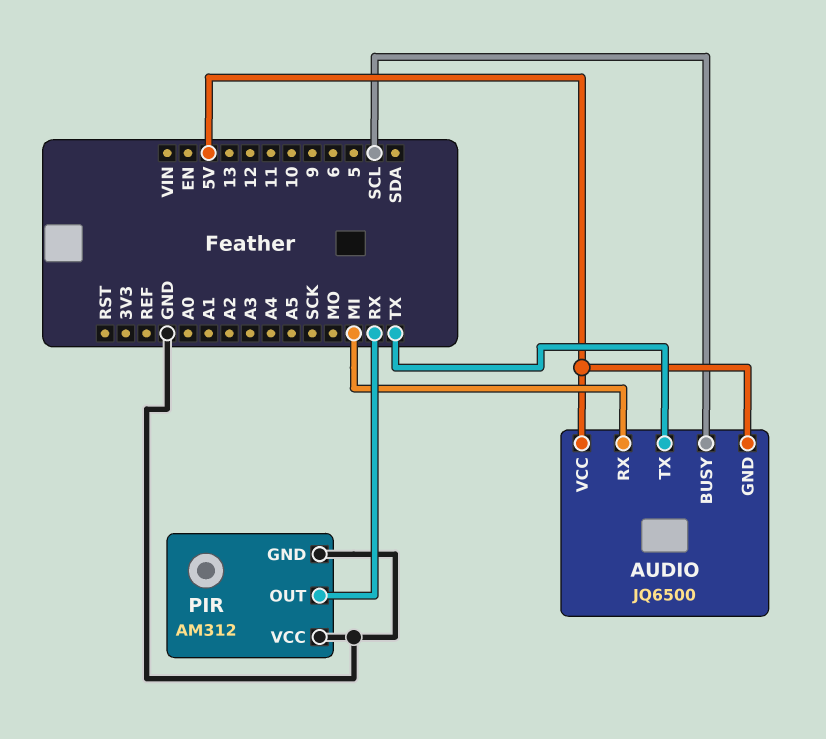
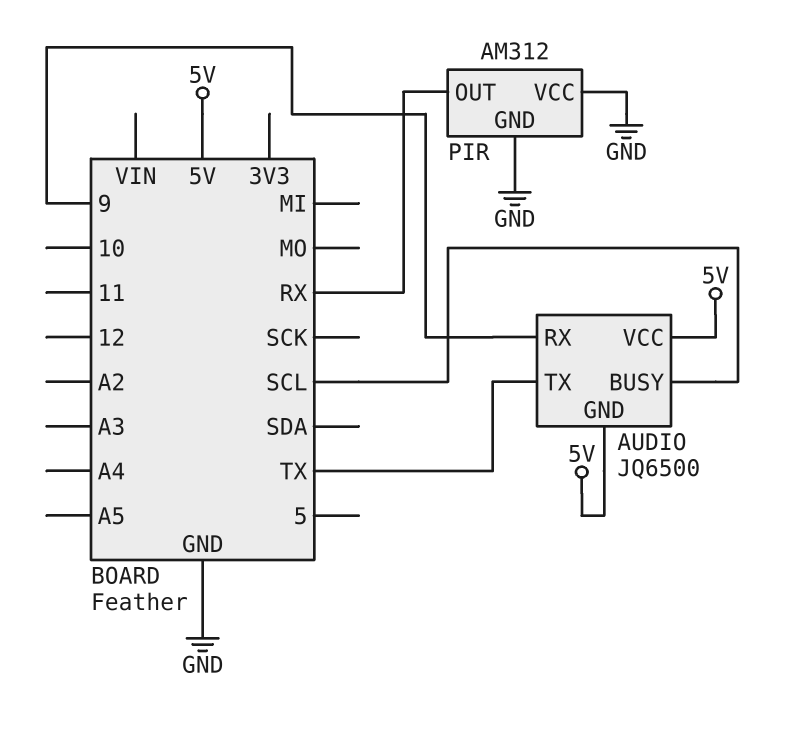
AUDIO pin RX: MI -> 9

